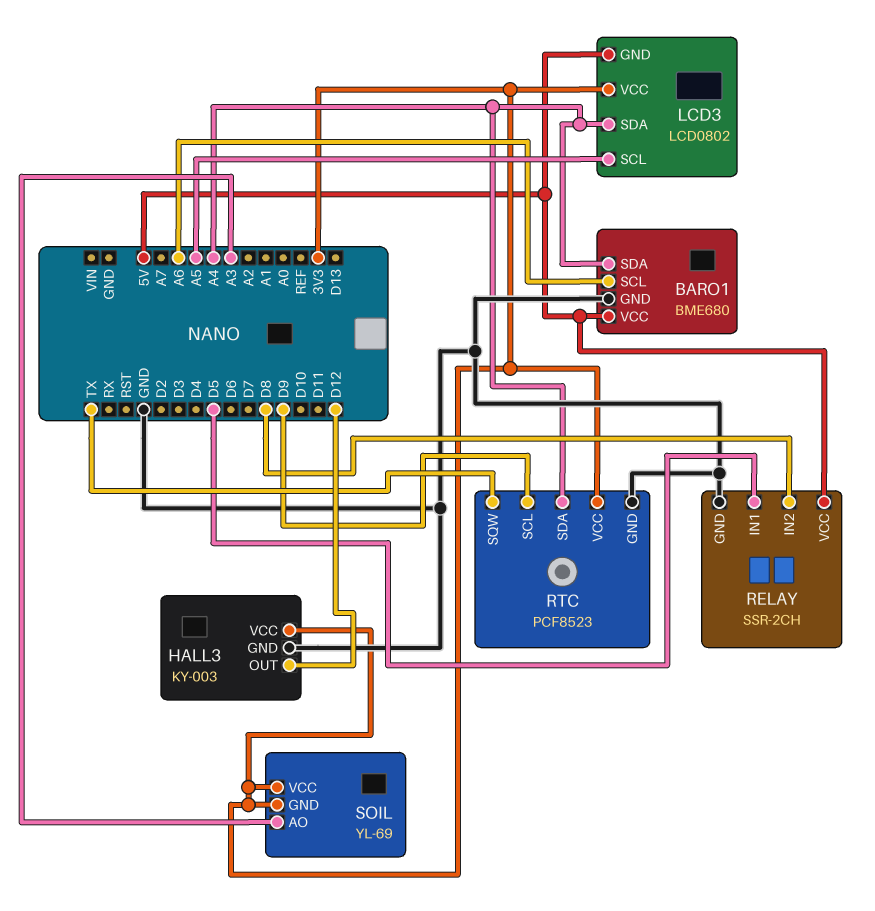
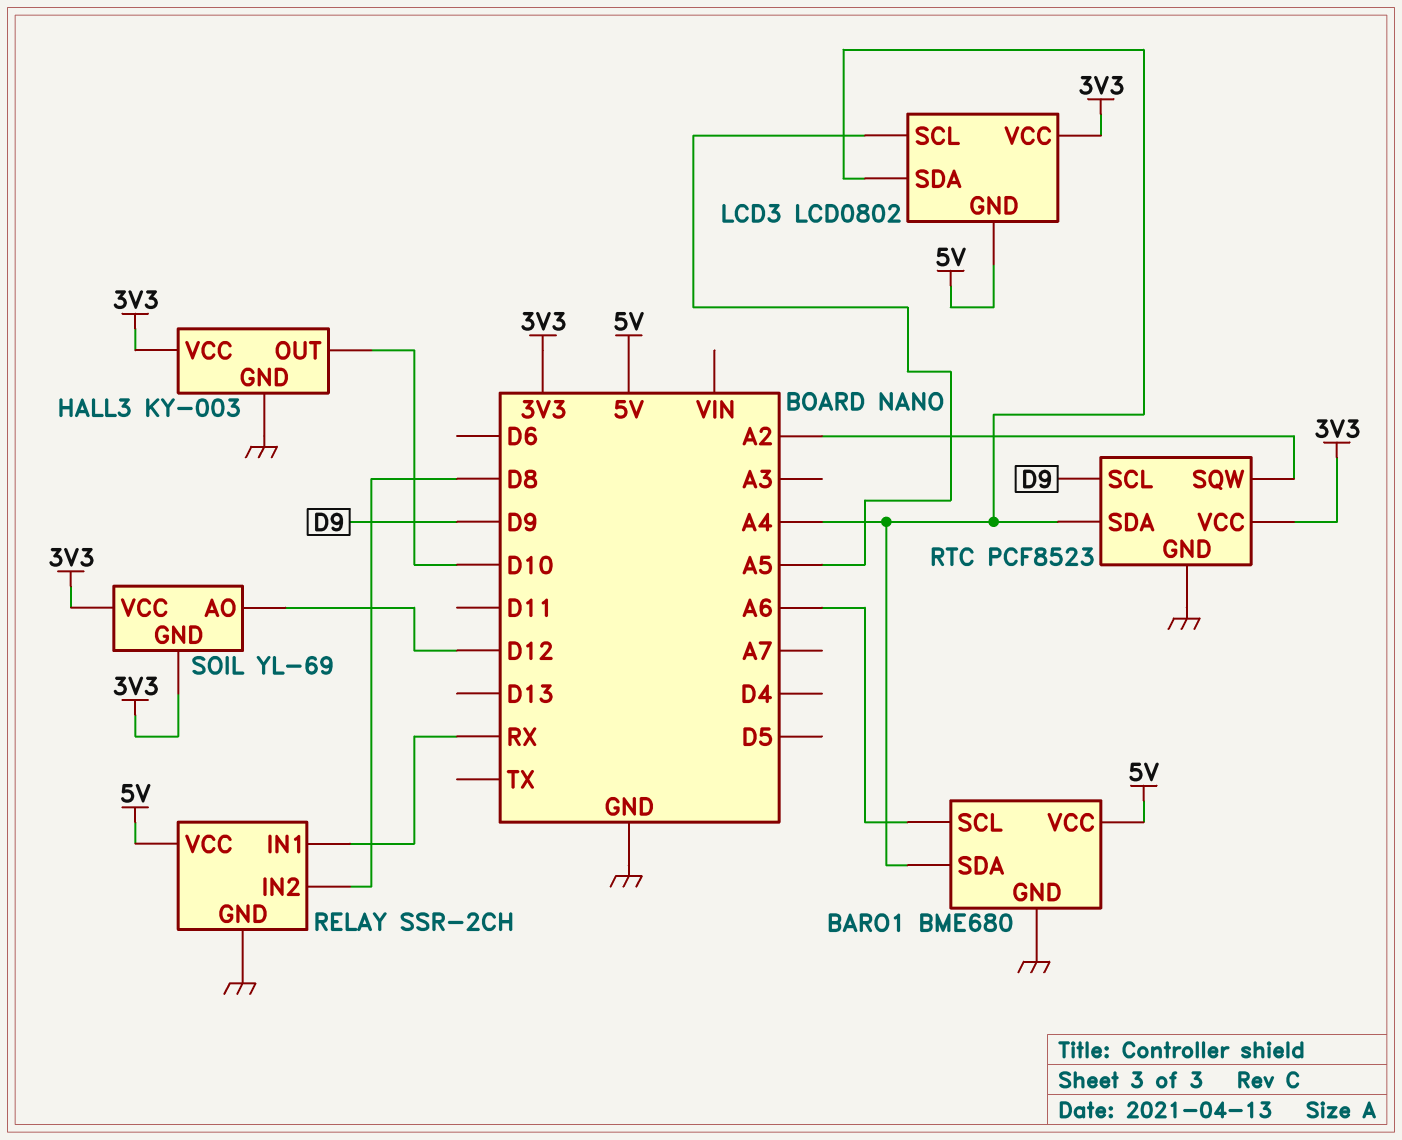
HALL3 pin OUT: D12 -> D10
RELAY pin IN1: D5 -> RX
RTC pin SQW: TX -> A2
SOIL pin AO: A3 -> D12

